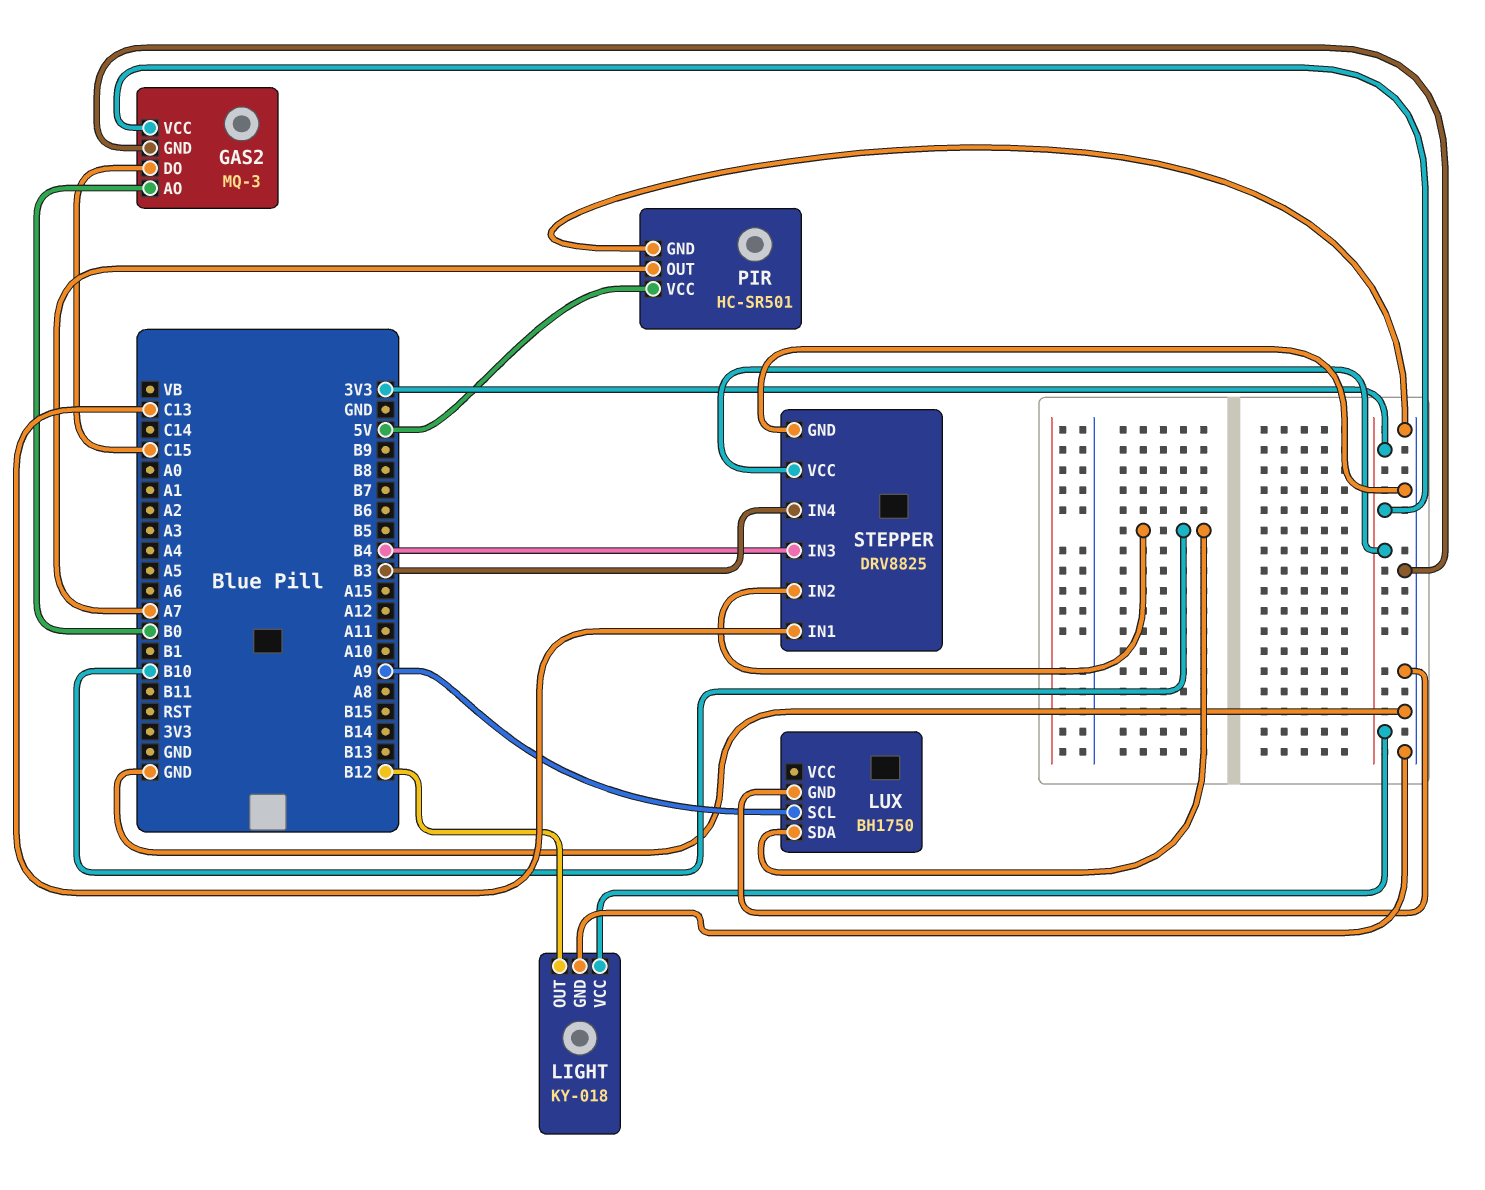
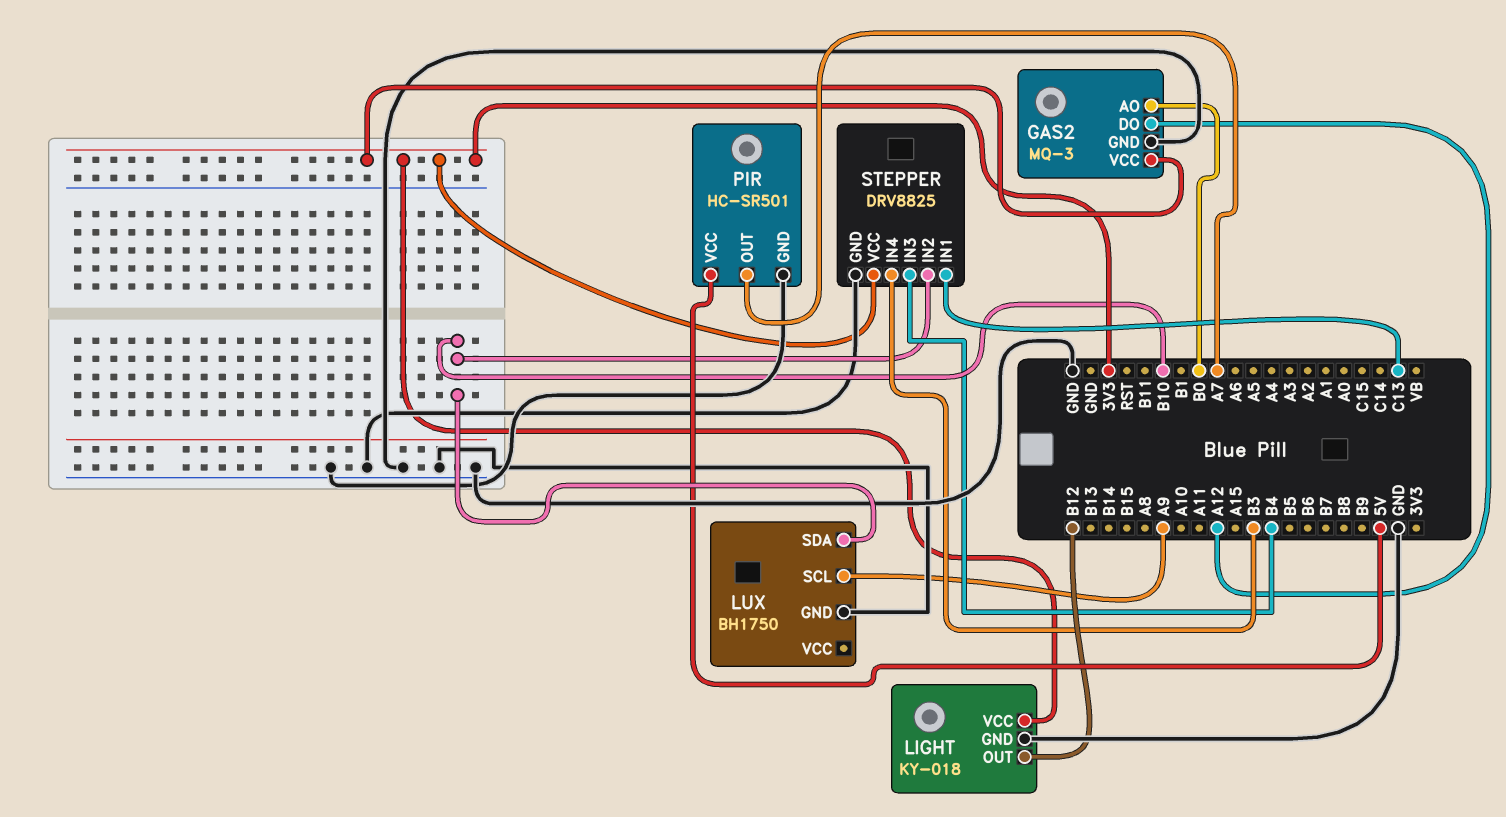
GAS2 pin DO: C15 -> A12

